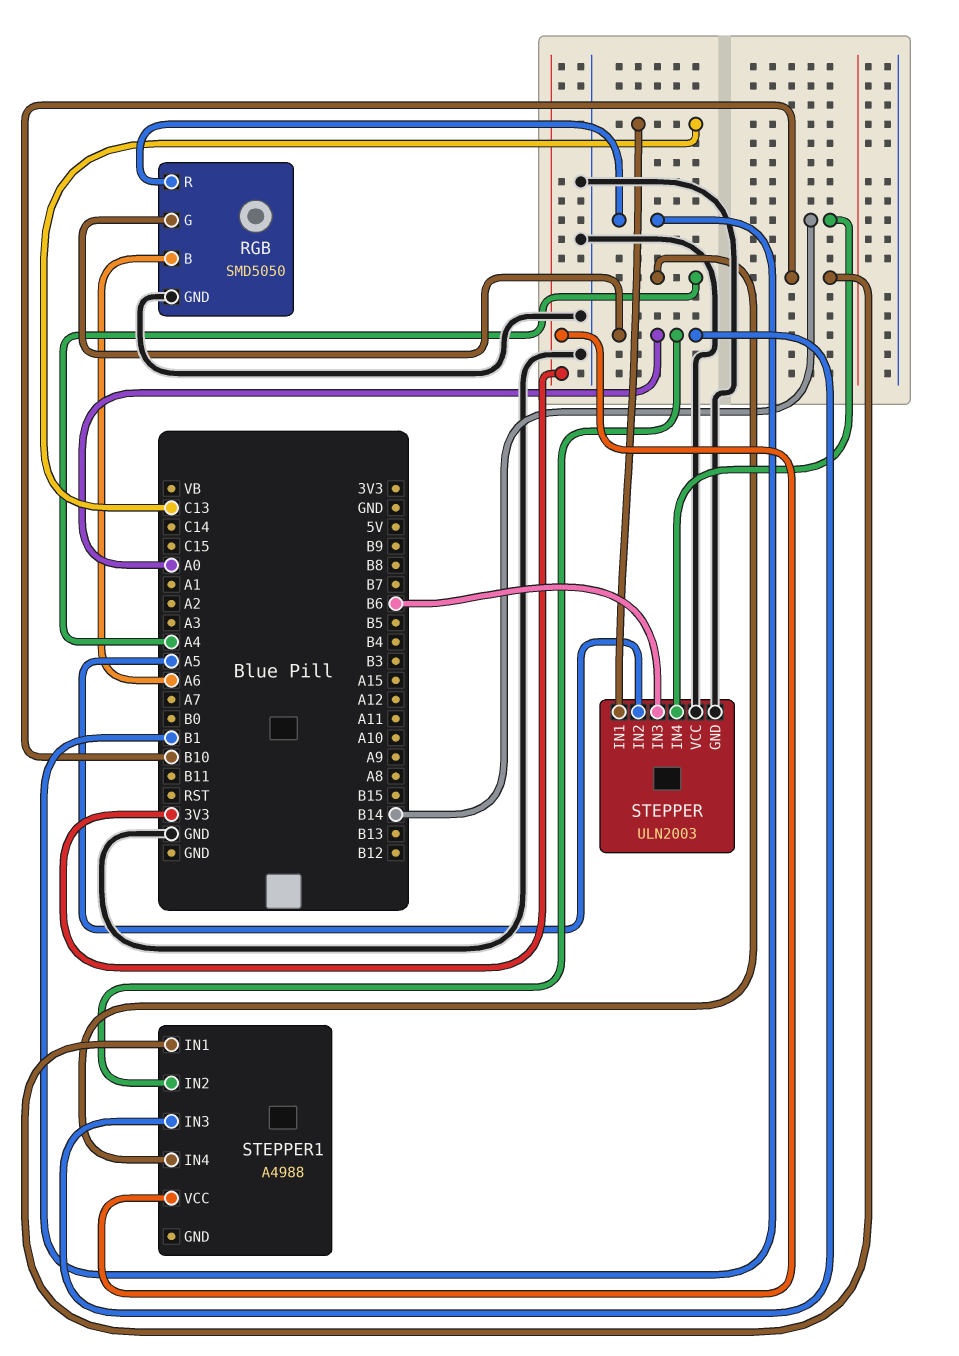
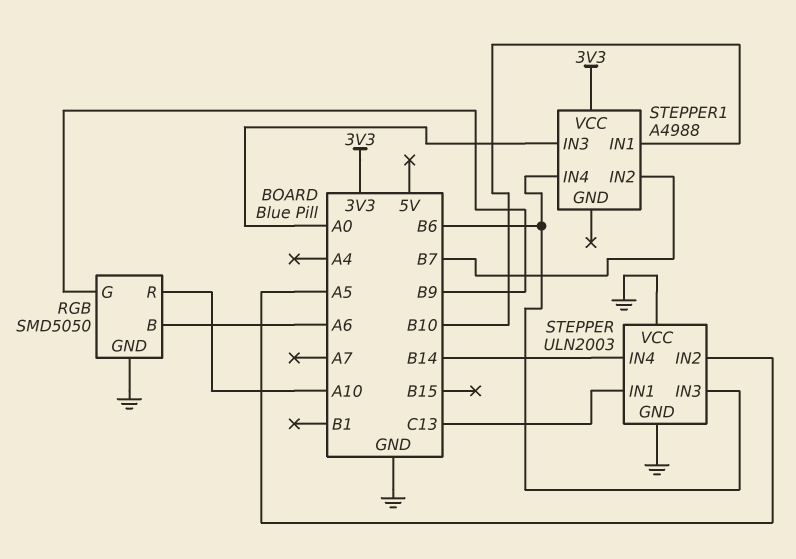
RGB pin G: A0 -> B9
RGB pin R: B1 -> A10
STEPPER1 pin IN2: A0 -> B7
STEPPER1 pin IN4: A4 -> B6

